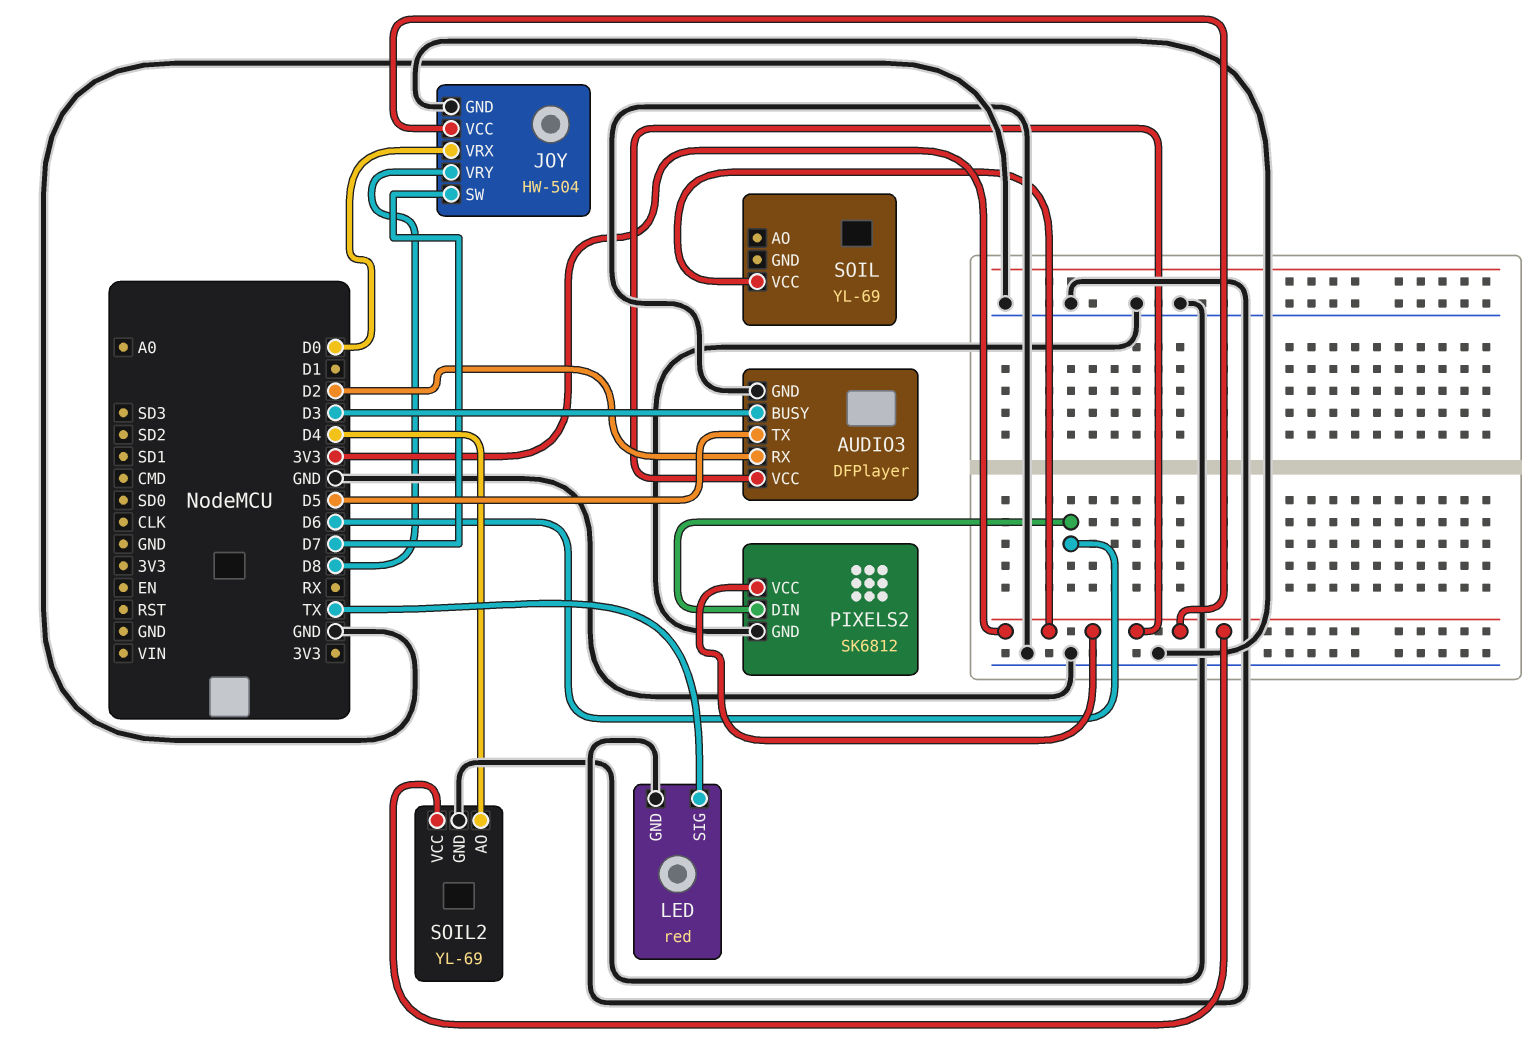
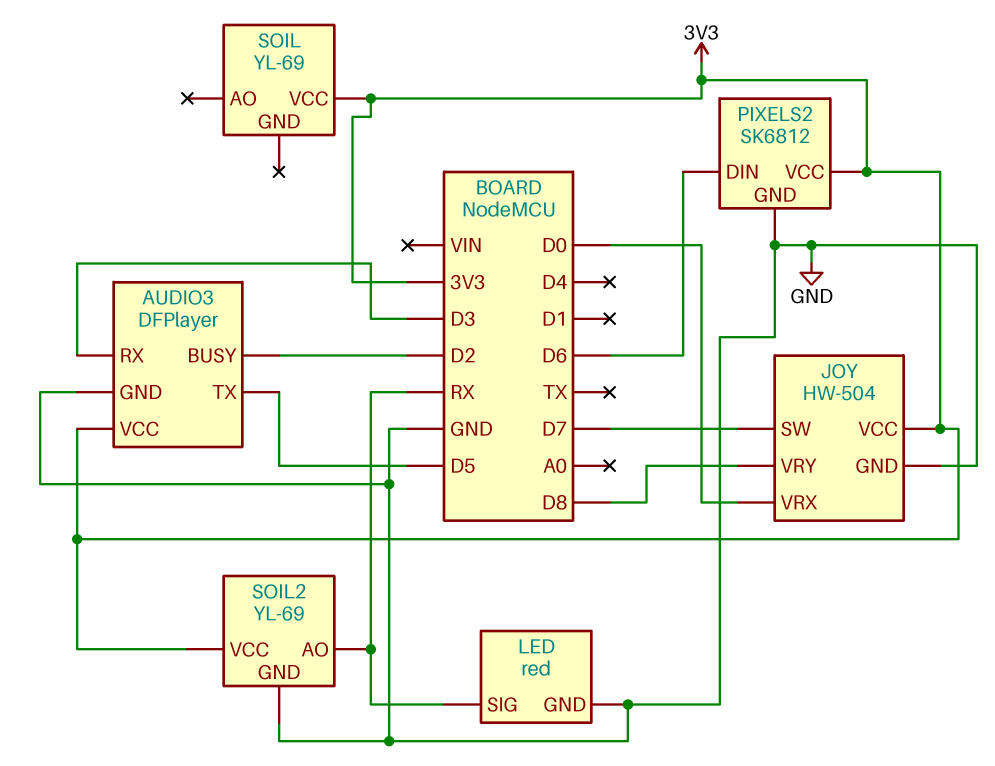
AUDIO3 pin BUSY: D3 -> D2
AUDIO3 pin RX: D2 -> D3
LED pin SIG: TX -> RX
SOIL2 pin AO: D4 -> RX

